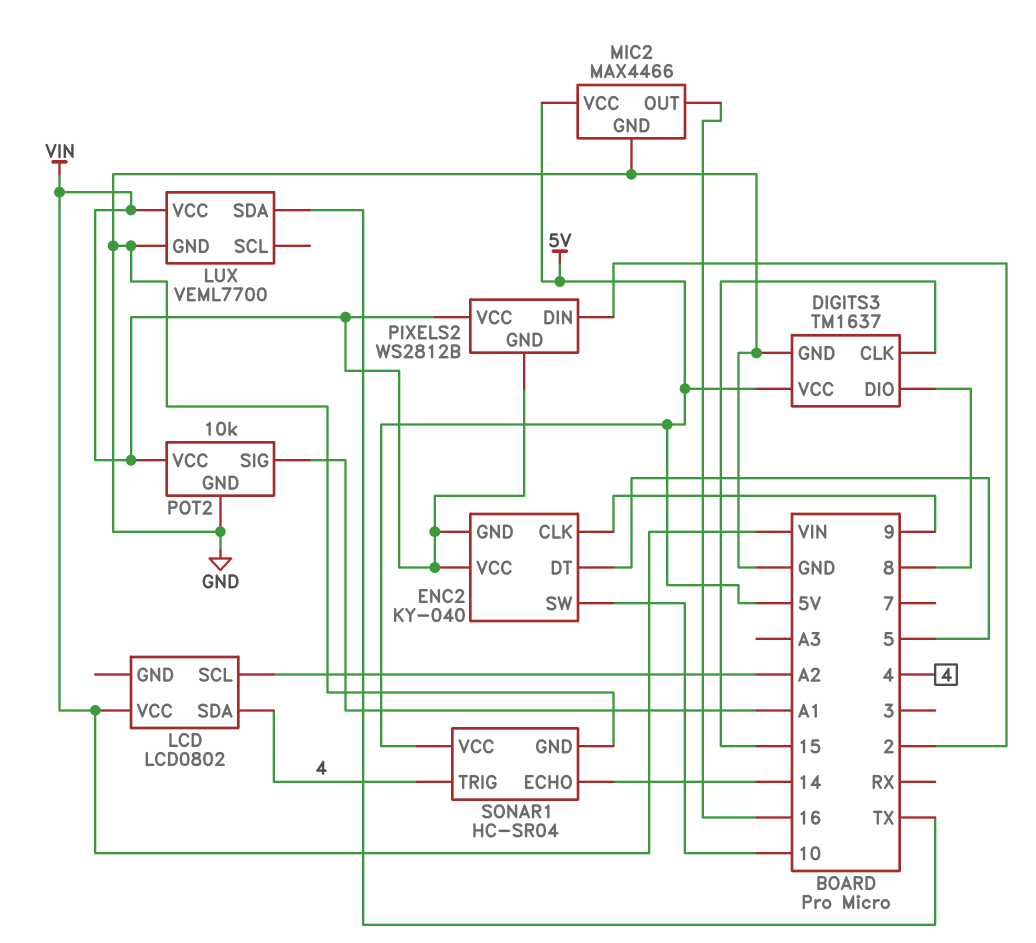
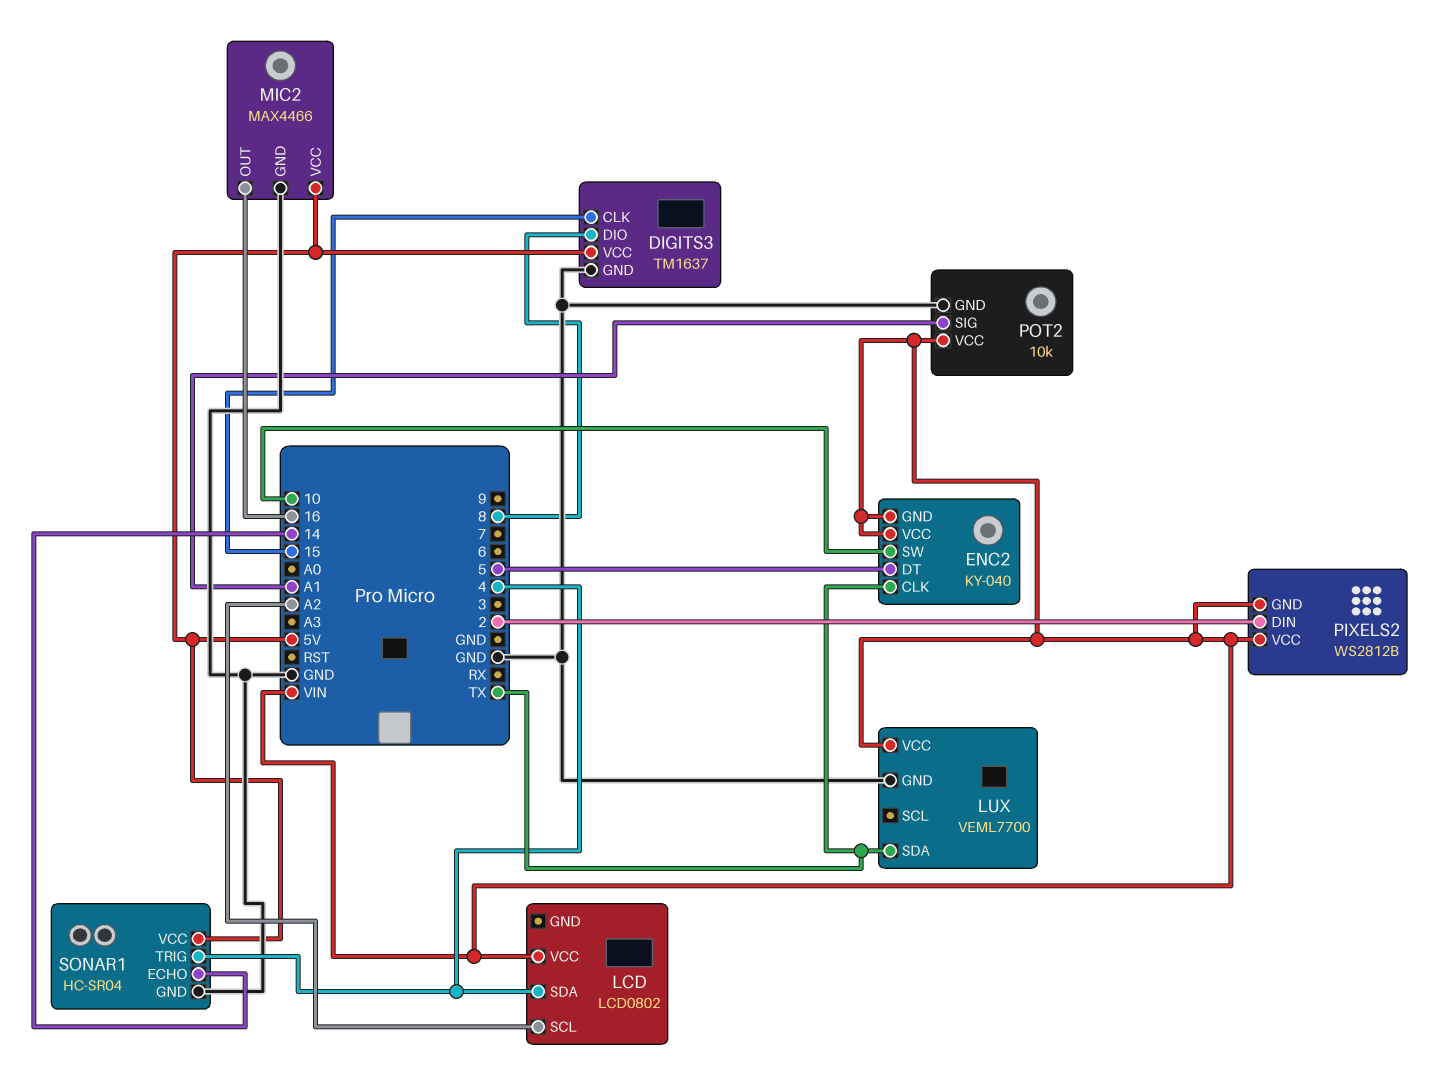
ENC2 pin CLK: 9 -> TX

